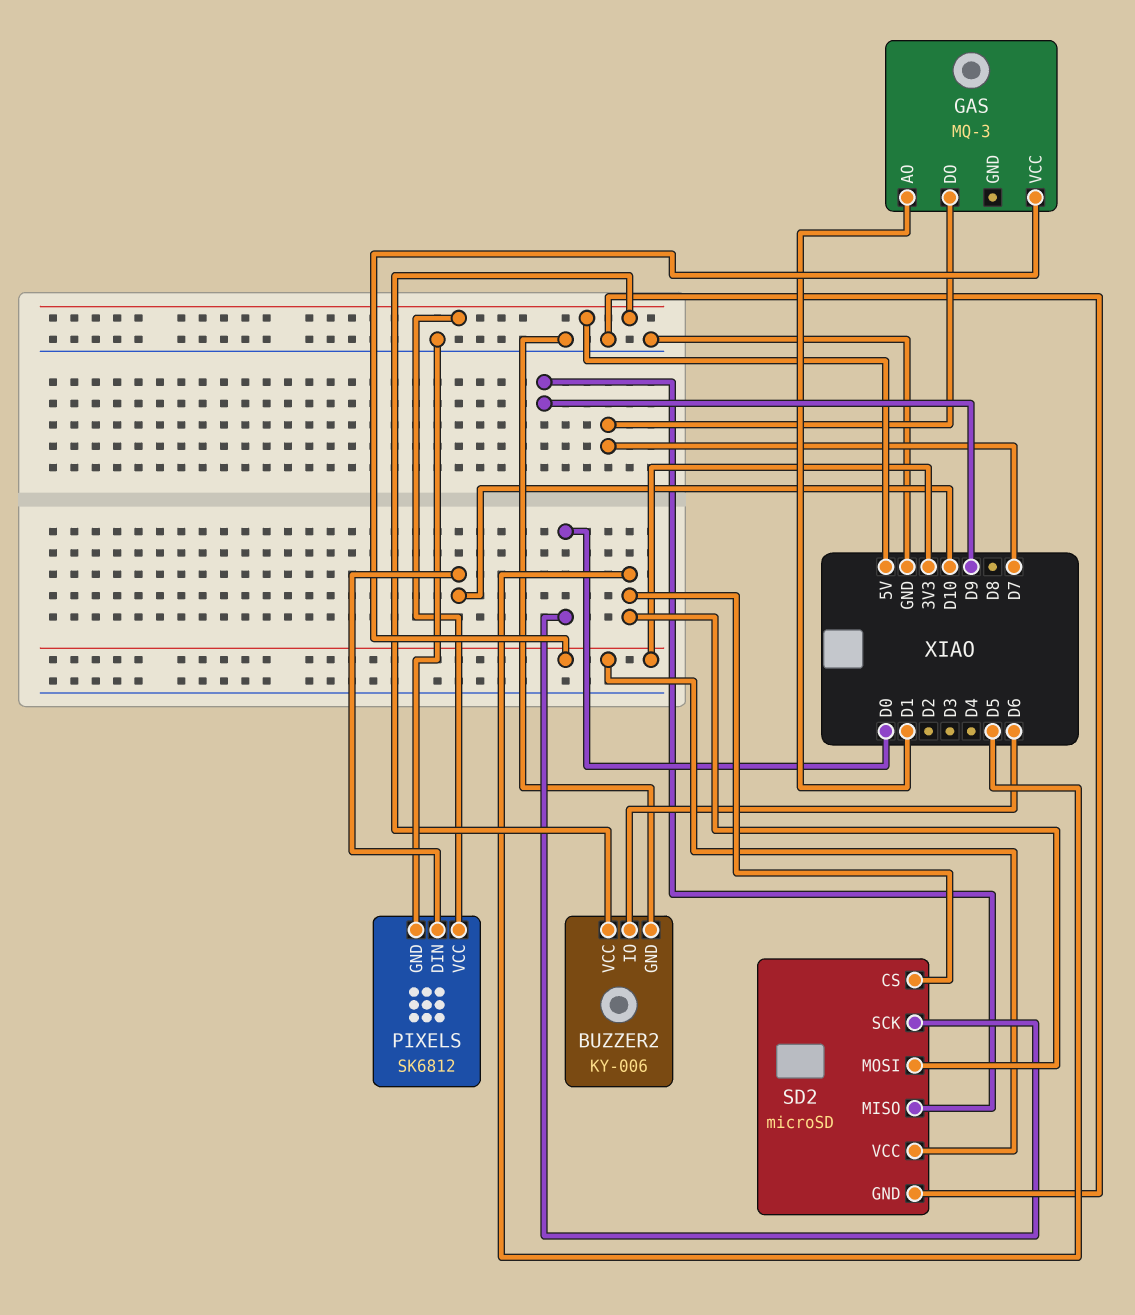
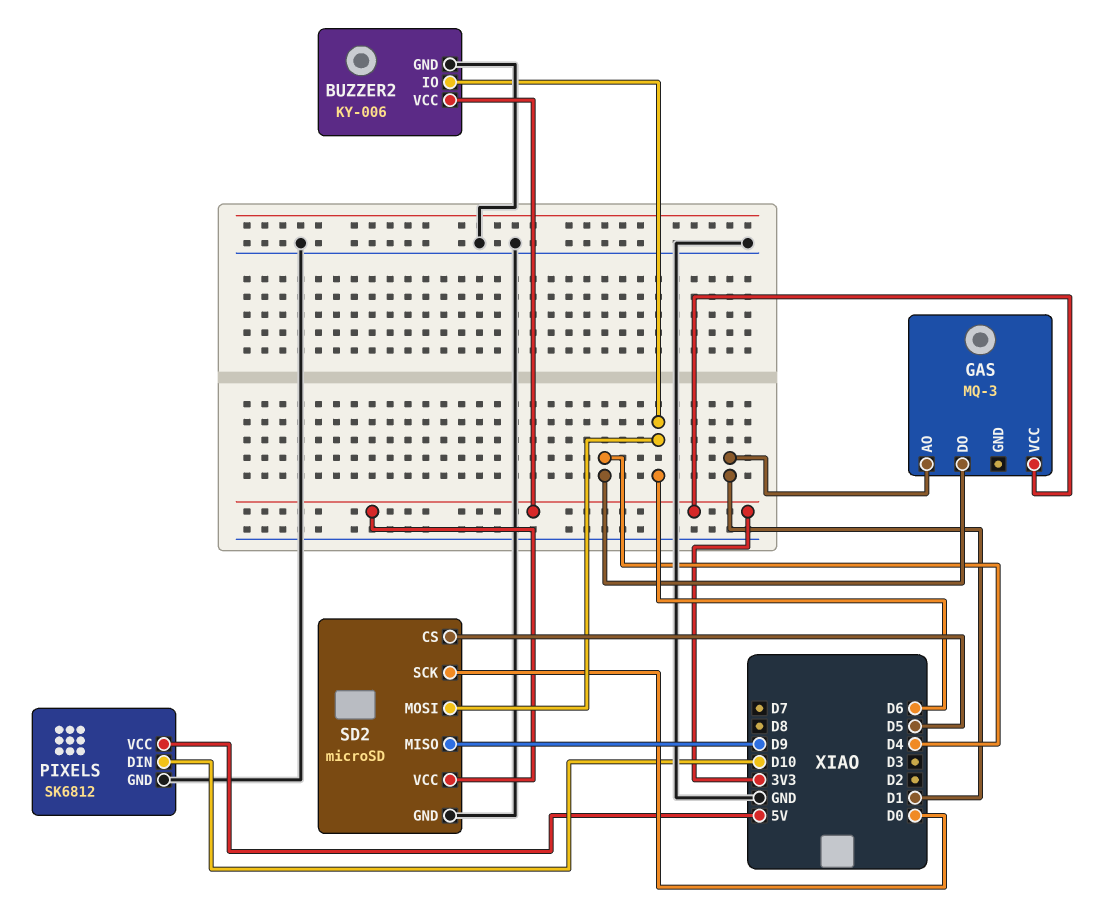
BUZZER2 pin VCC: 5V -> 3V3
GAS pin DO: D7 -> D4
SD2 pin MOSI: D5 -> D6

